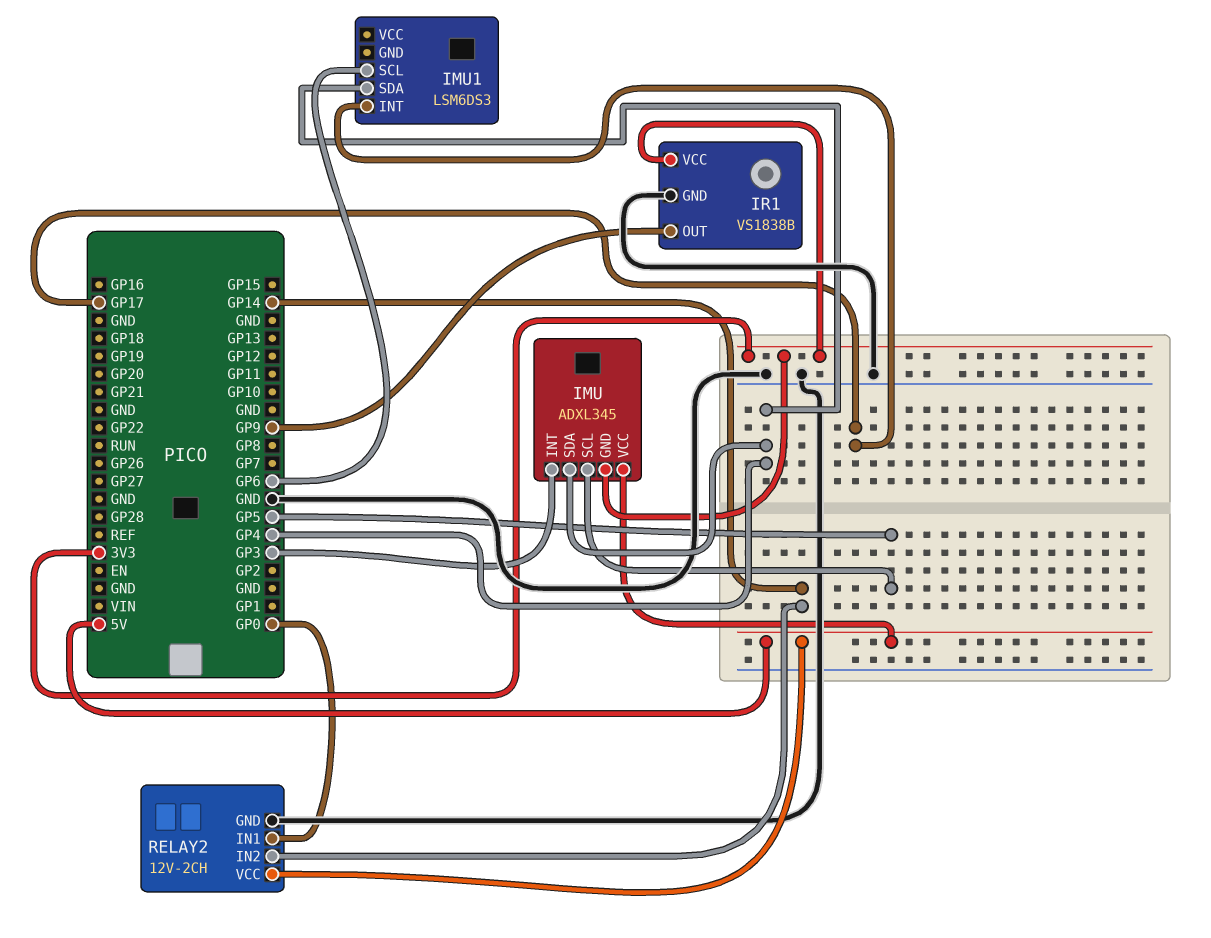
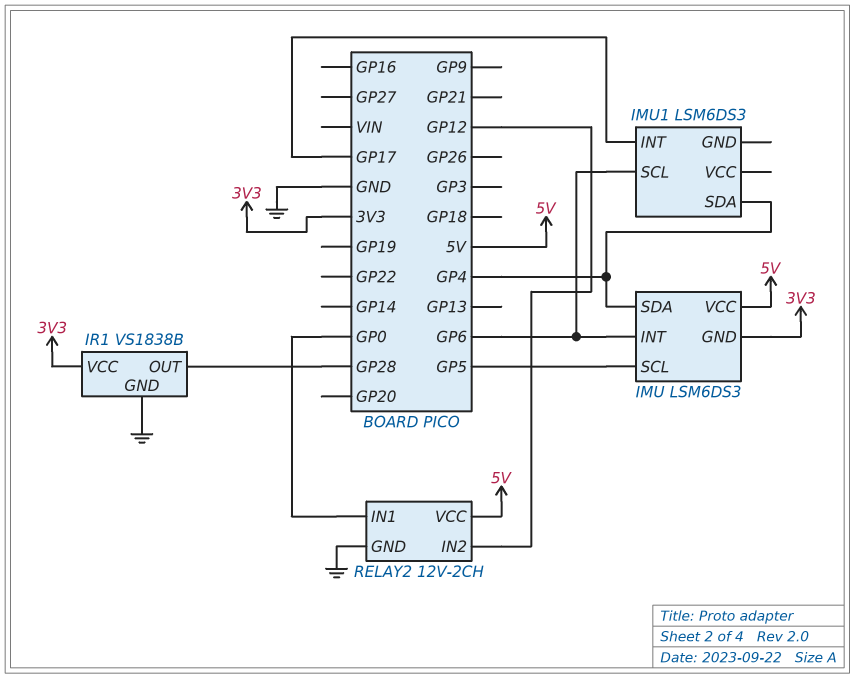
IMU: ADXL345 -> LSM6DS3
IMU pin INT: GP3 -> GP6
IR1 pin OUT: GP9 -> GP28
RELAY2 pin IN2: GP14 -> GP12

